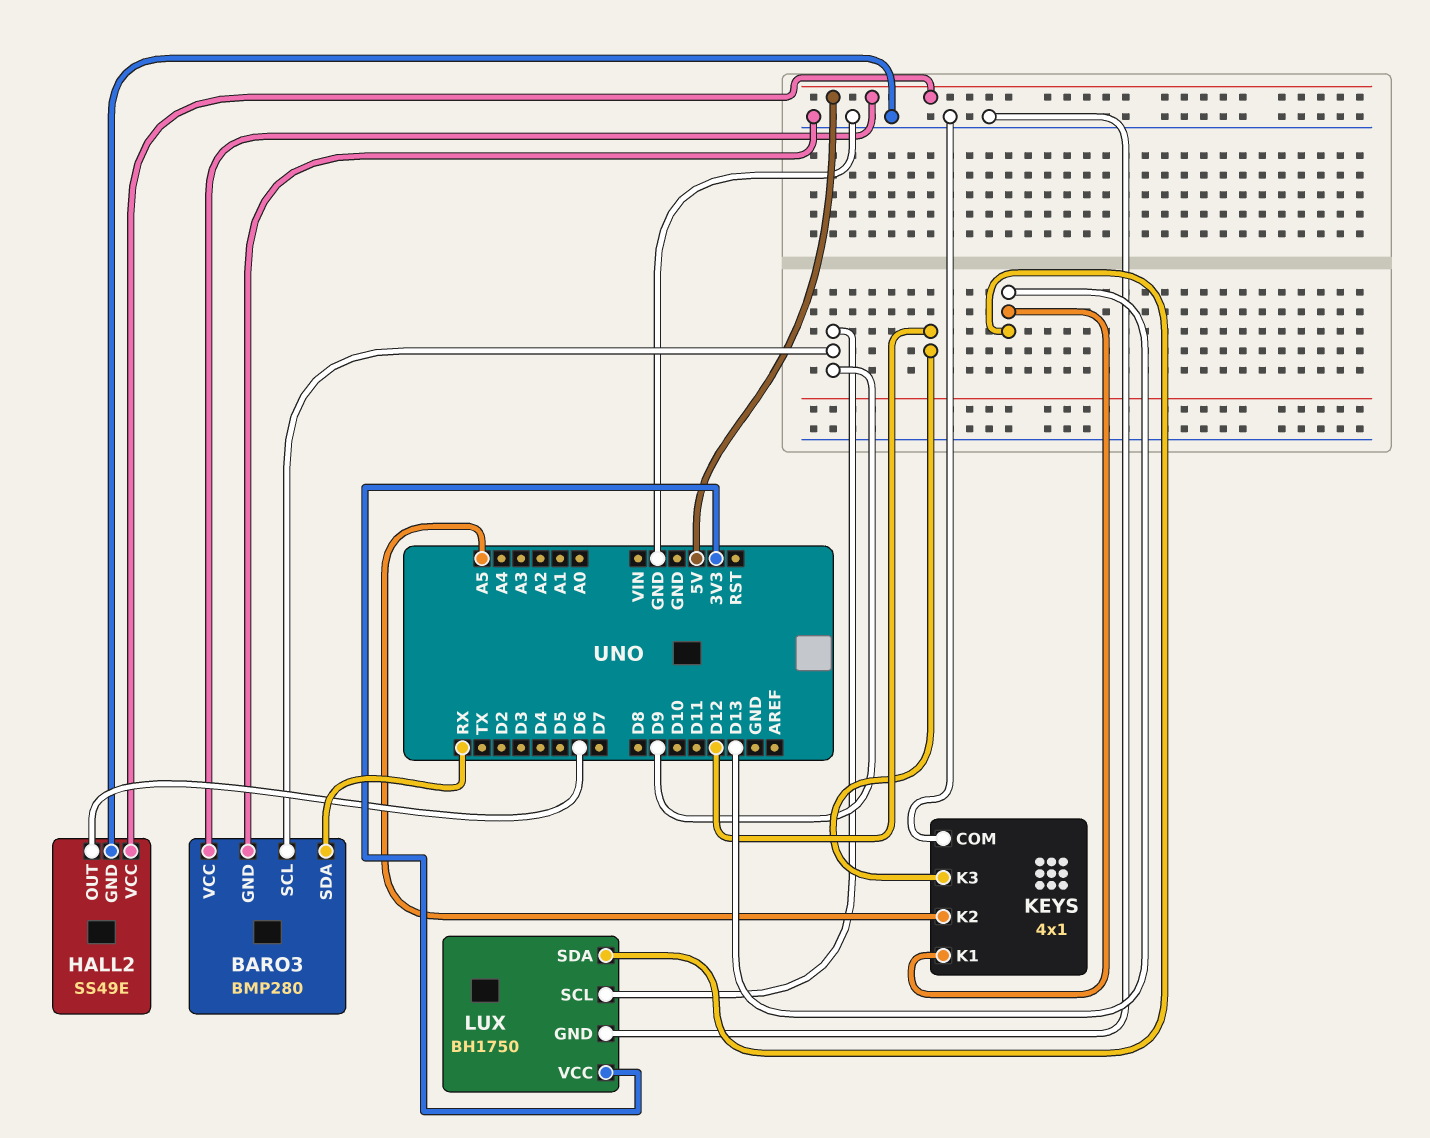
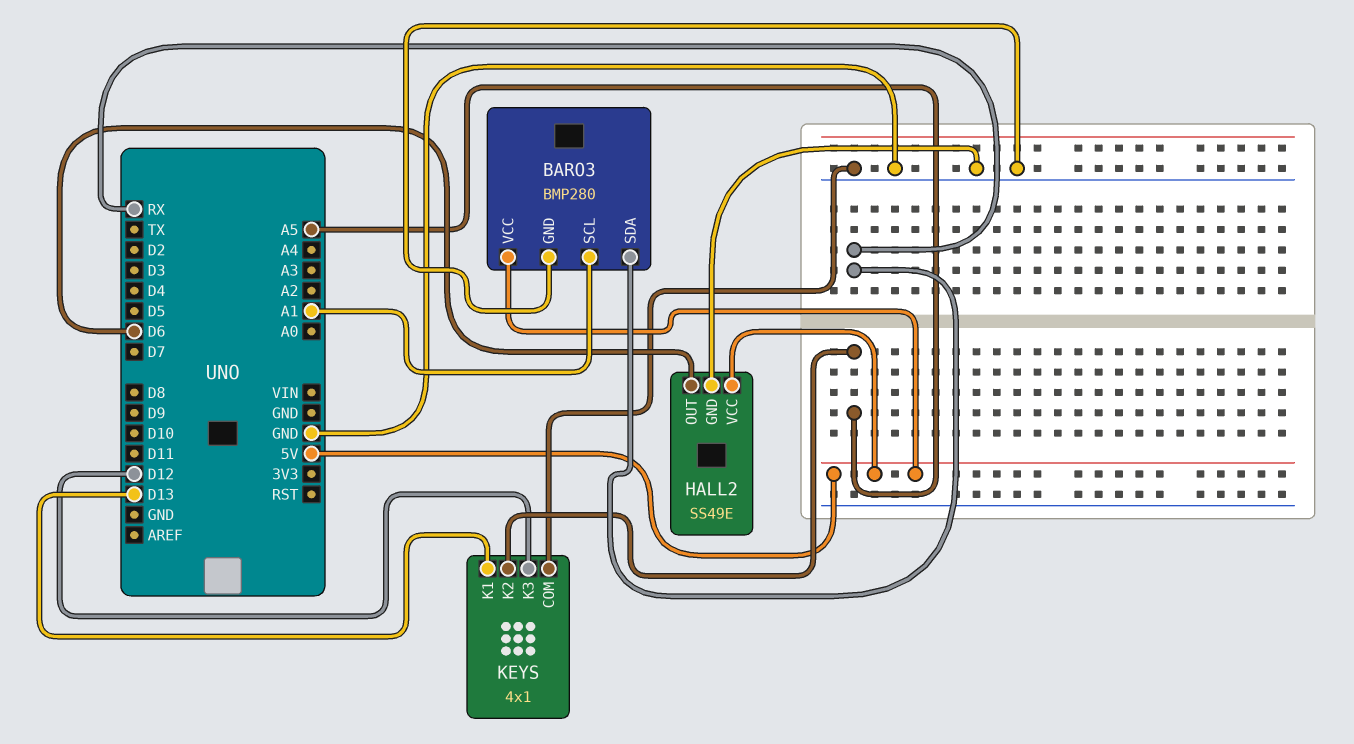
BARO3 pin SCL: D9 -> A1
LUX: BH1750 -> none
LUX pin GND: GND -> none
LUX pin SCL: D9 -> none
LUX pin SDA: D13 -> none
LUX pin VCC: 3V3 -> none

